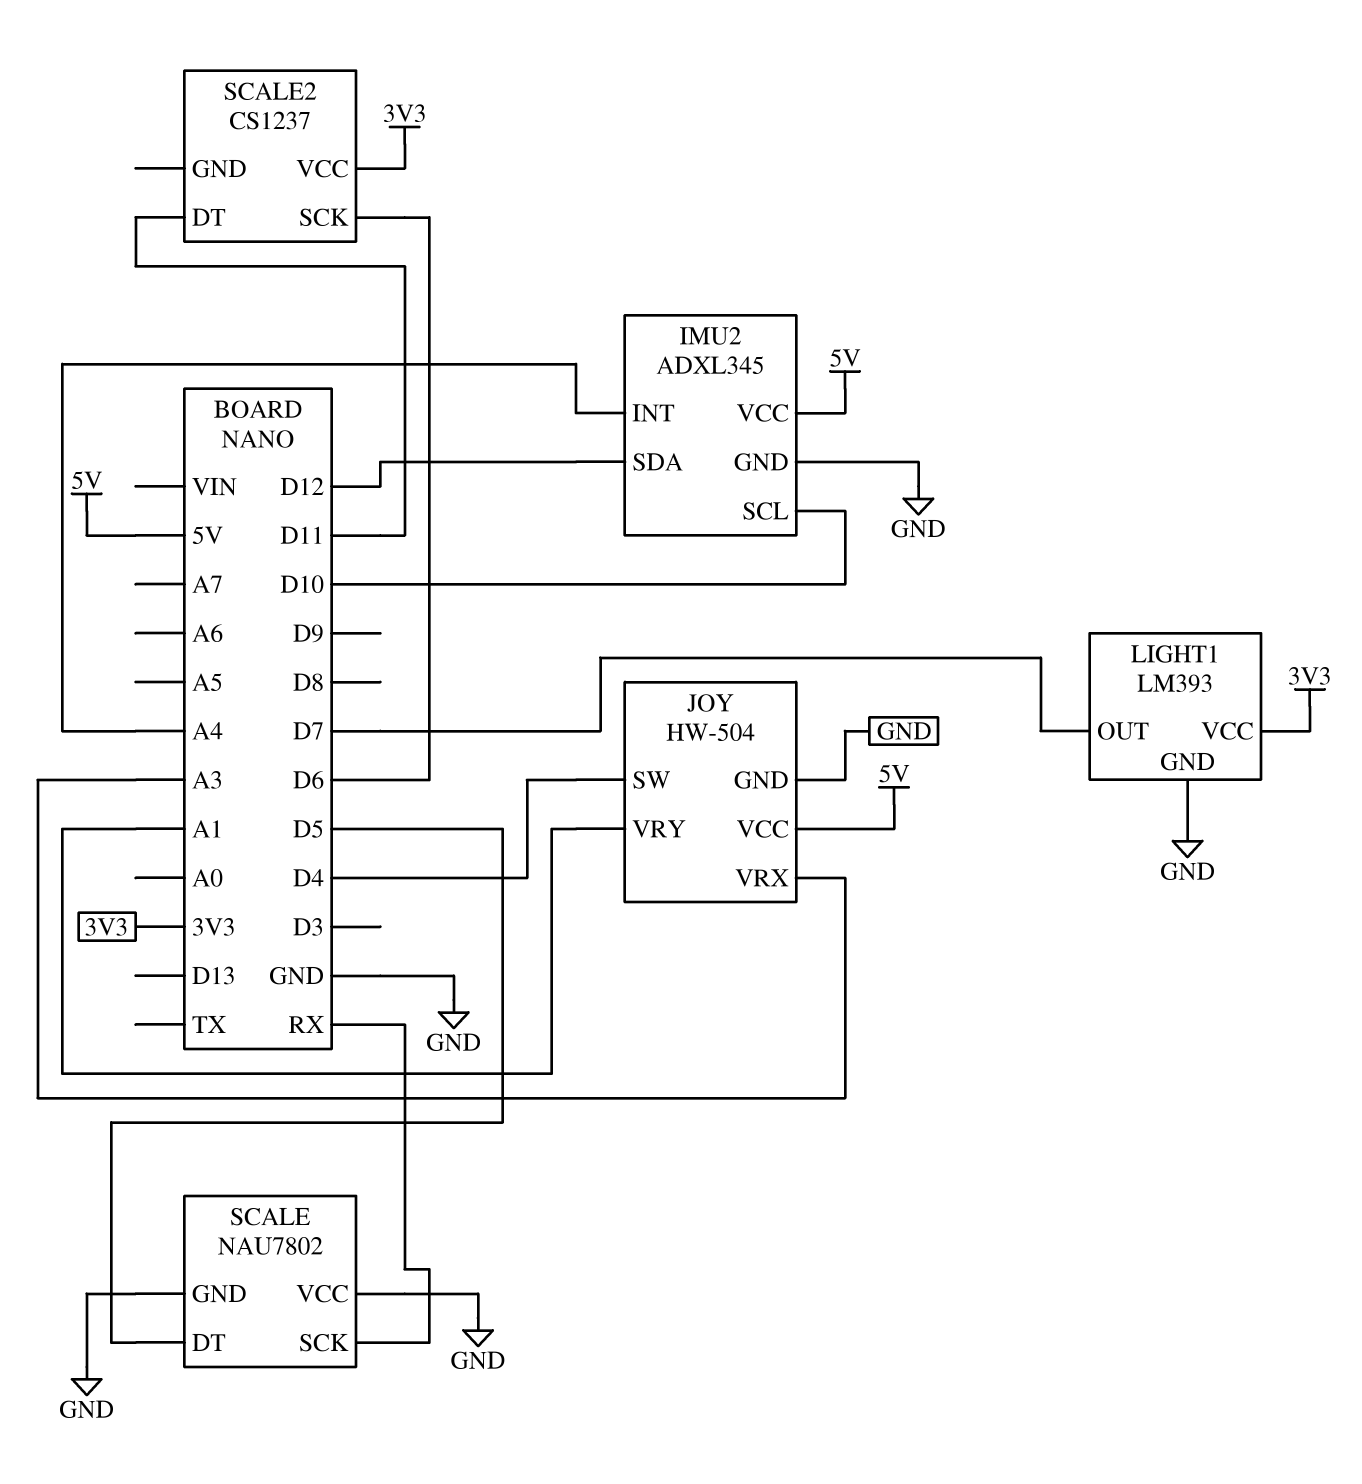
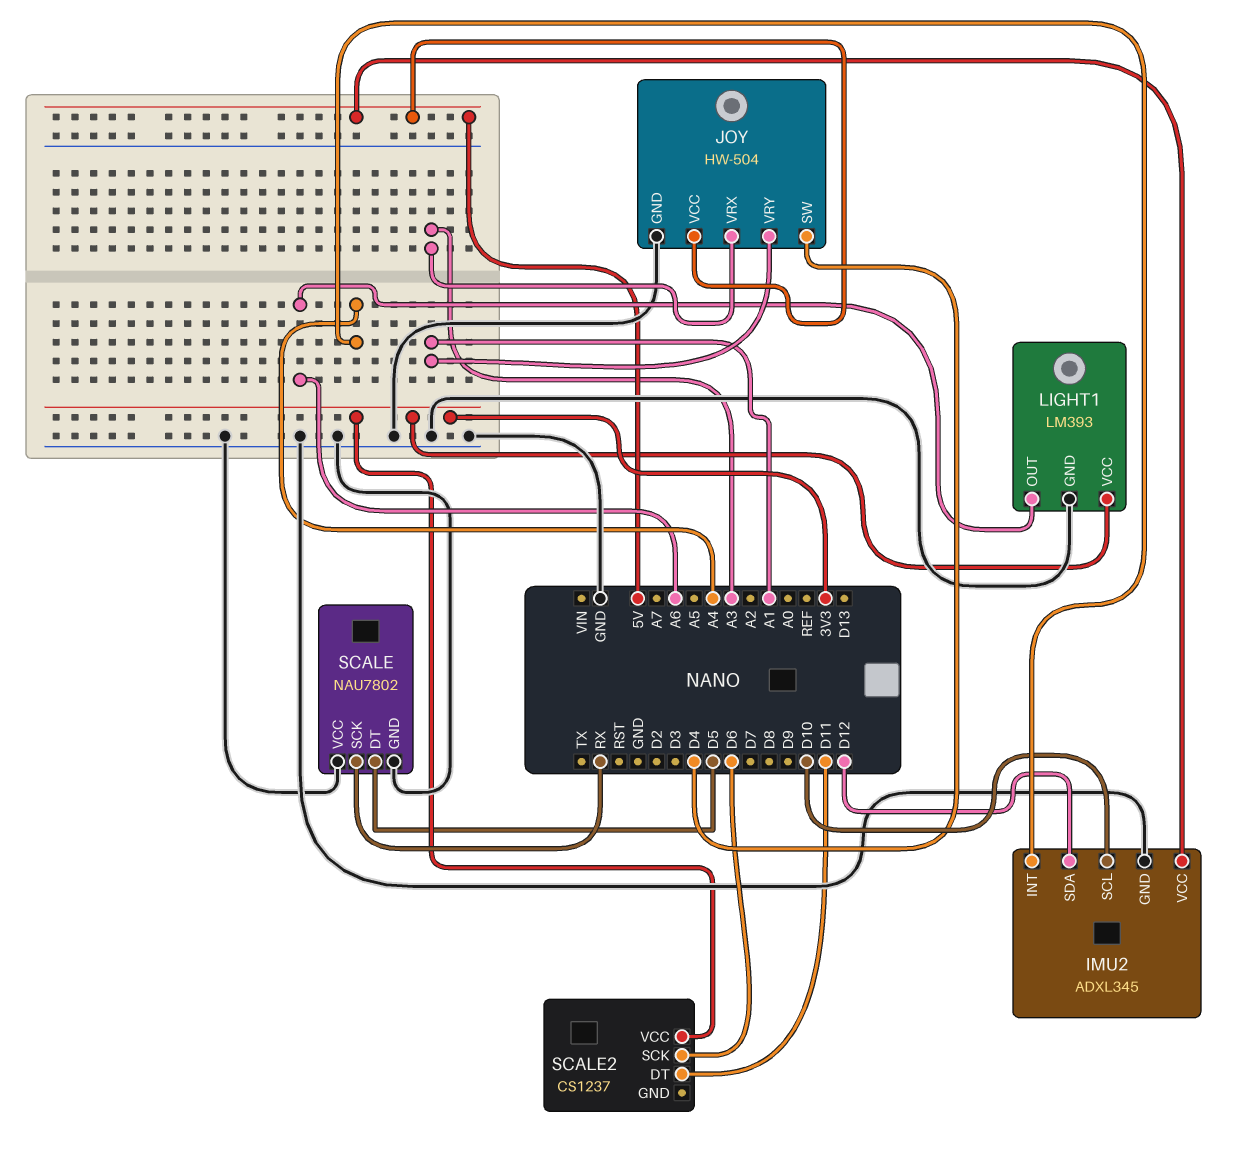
LIGHT1 pin OUT: D7 -> A6

